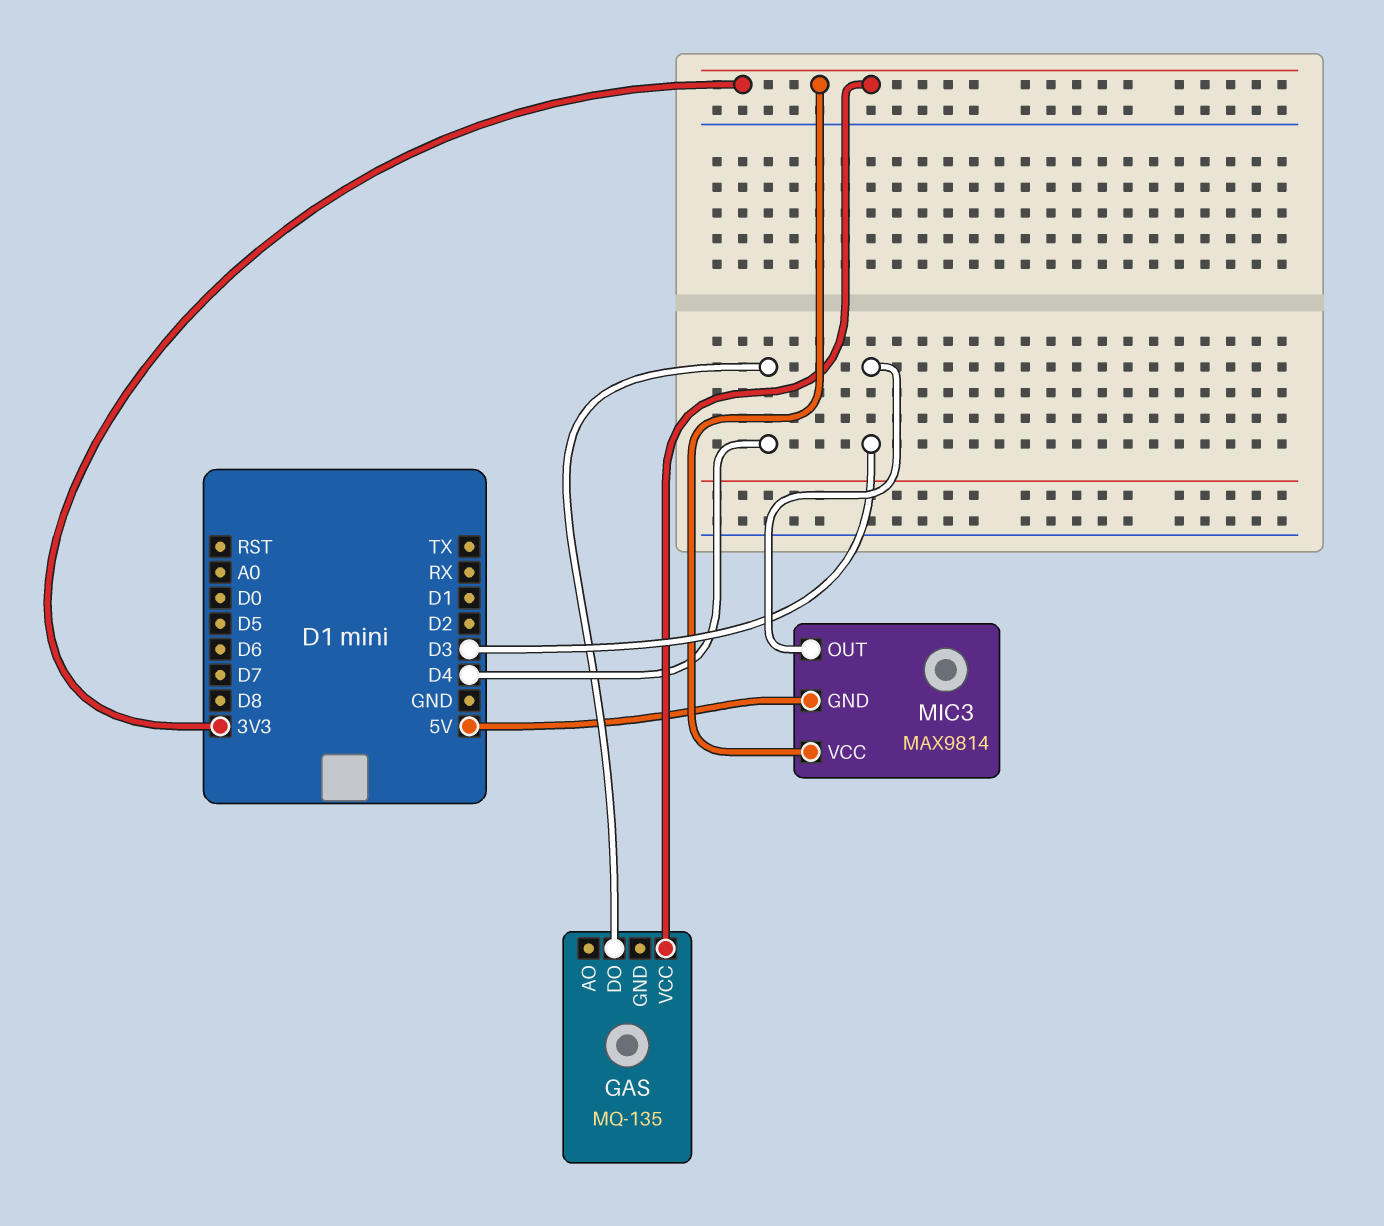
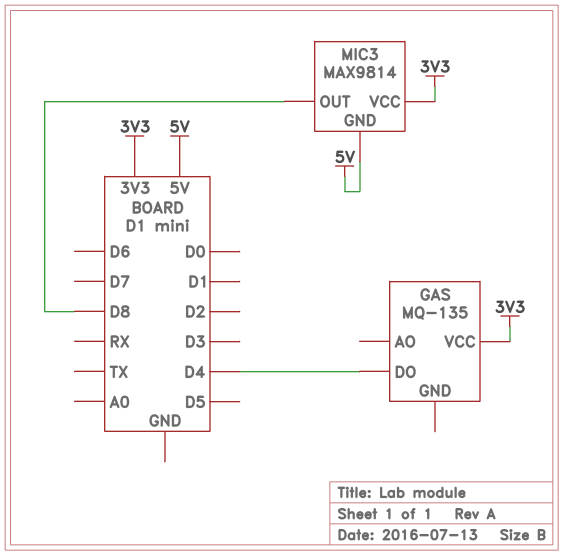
MIC3 pin OUT: D3 -> D8

